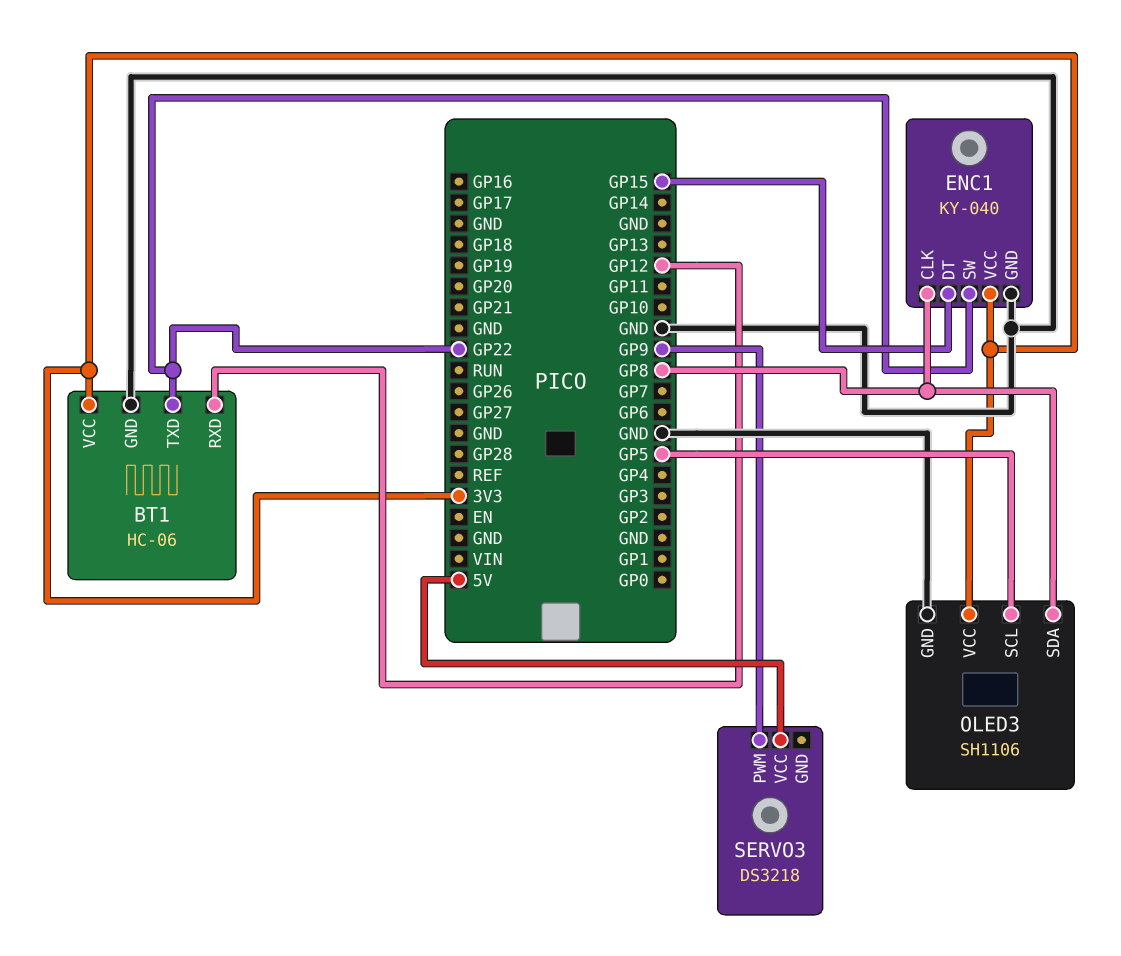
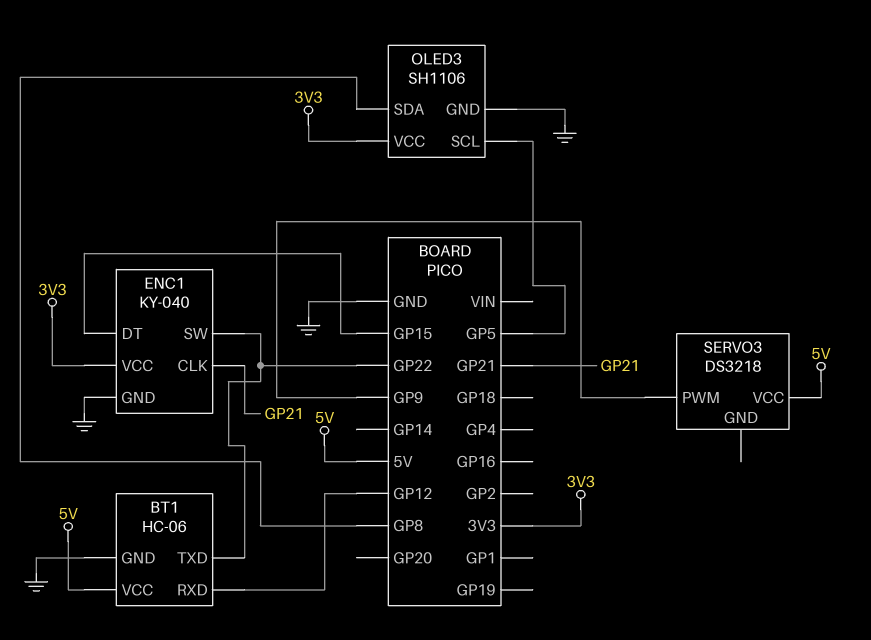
BT1 pin VCC: 3V3 -> 5V
ENC1 pin CLK: GP8 -> GP21

